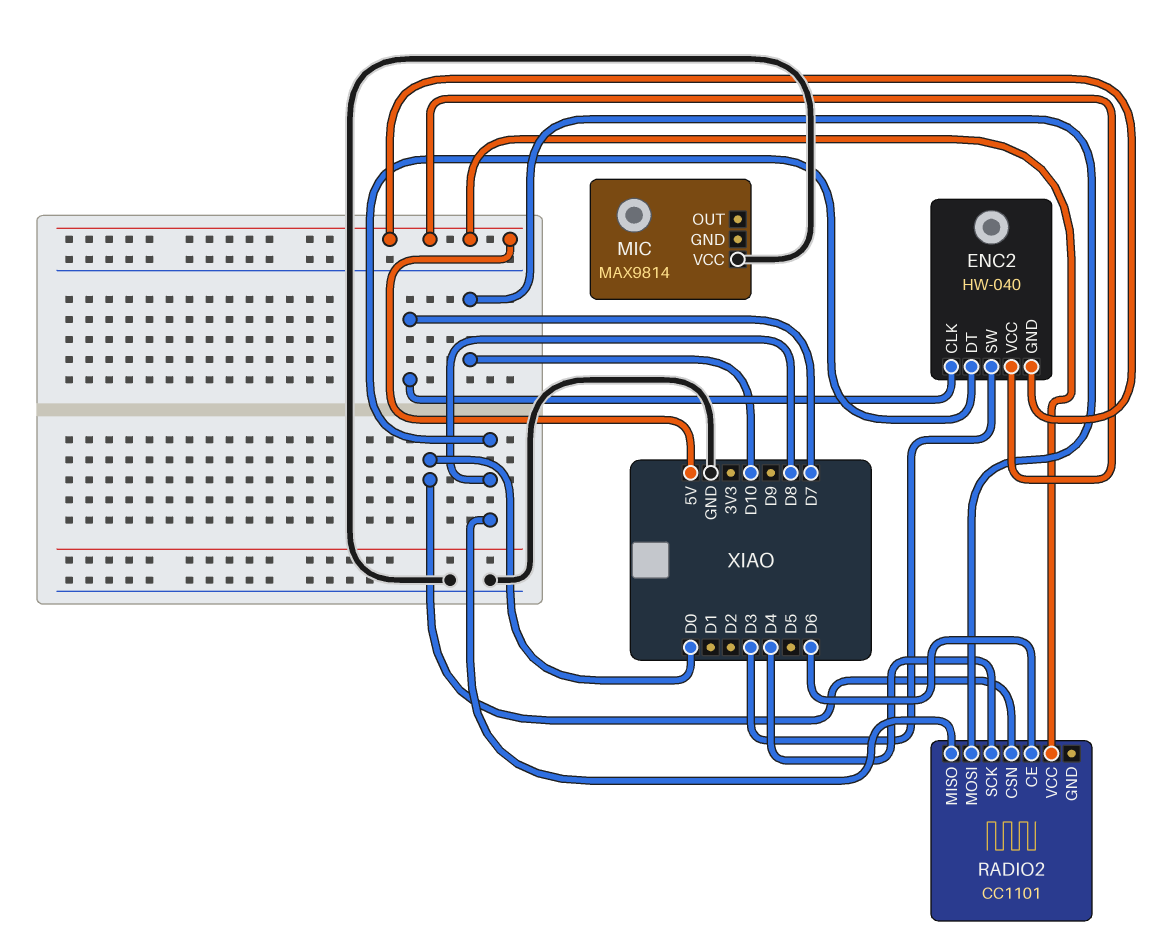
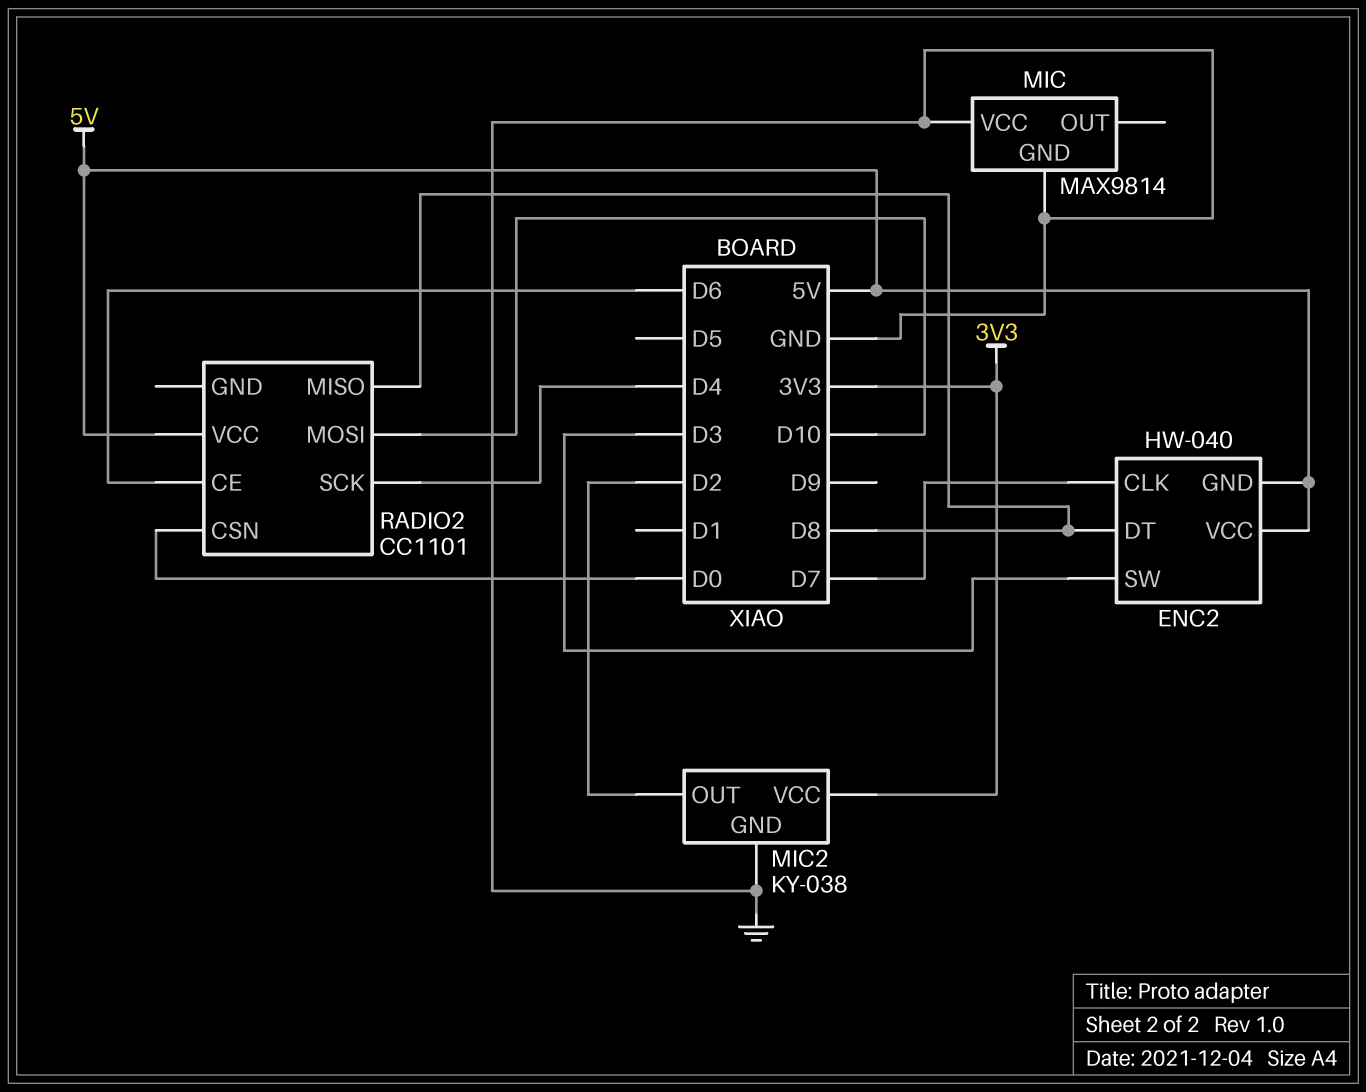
MIC pin GND: none -> GND
MIC2: none -> KY-038
MIC2 pin GND: none -> GND
MIC2 pin OUT: none -> D2
MIC2 pin VCC: none -> 3V3

